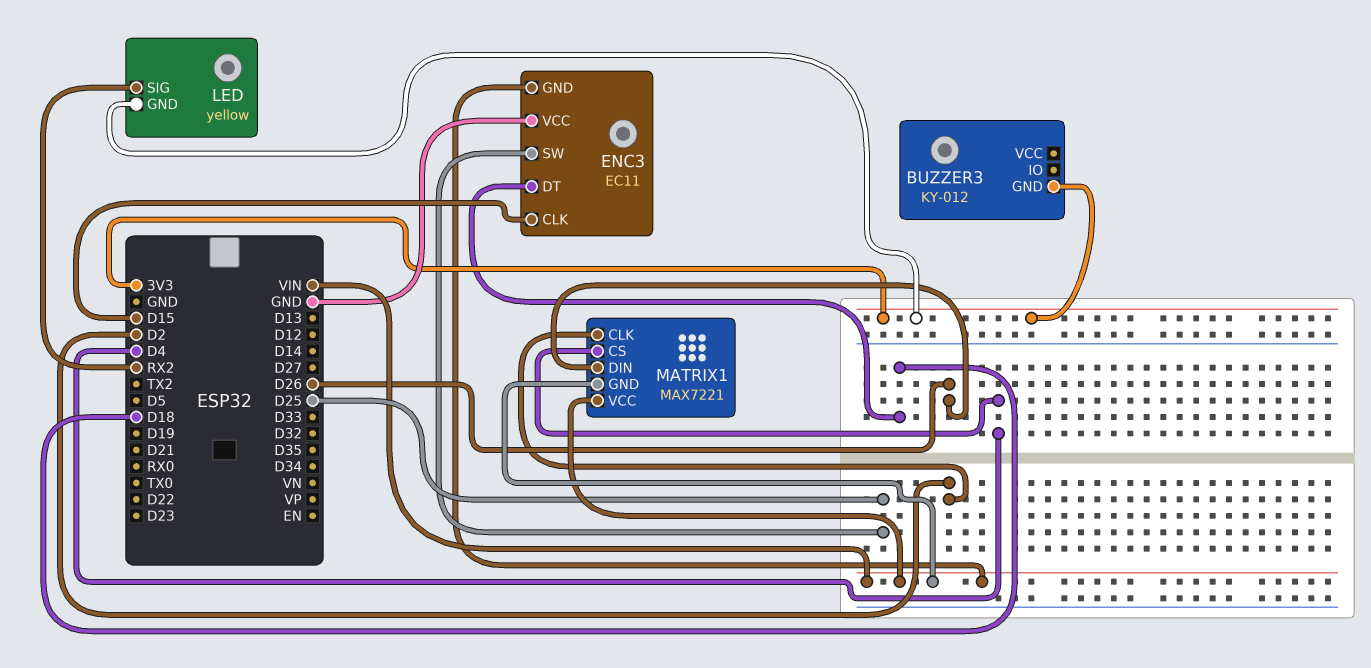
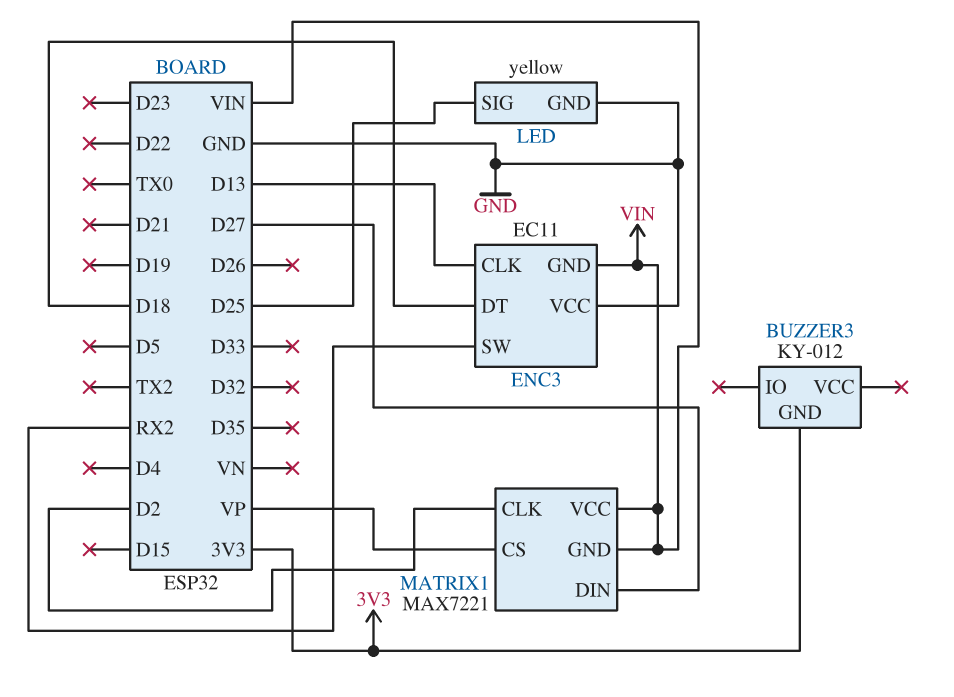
ENC3 pin CLK: D15 -> D13
ENC3 pin SW: D25 -> RX2
LED pin GND: 3V3 -> GND
LED pin SIG: RX2 -> D25
MATRIX1 pin CS: D4 -> VP
MATRIX1 pin DIN: D26 -> D27

